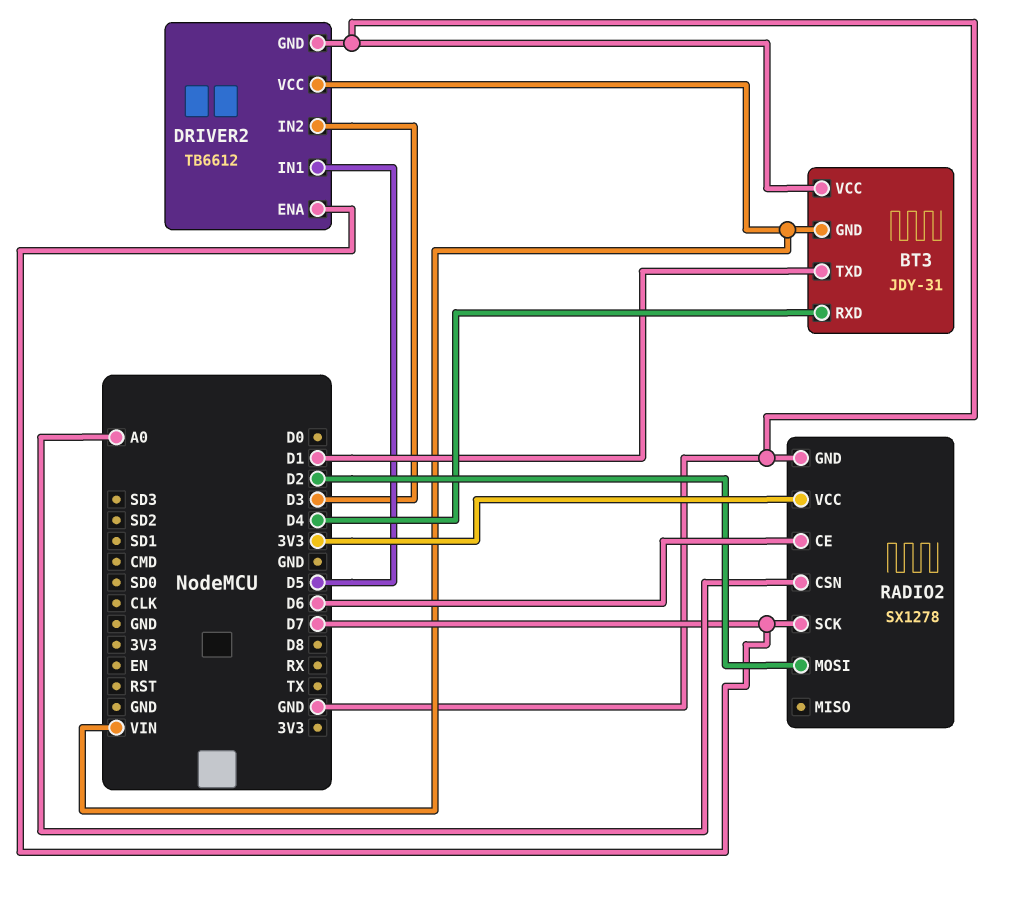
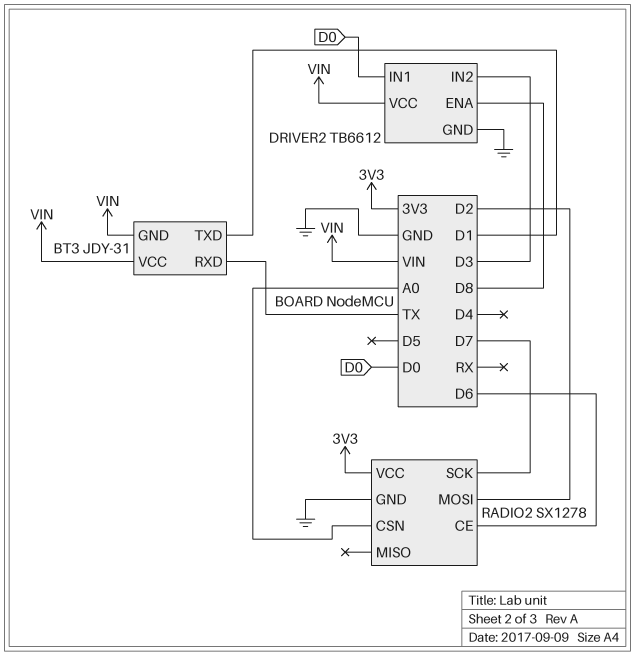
BT3 pin RXD: D4 -> TX
BT3 pin VCC: GND -> VIN
DRIVER2 pin ENA: D7 -> D8
DRIVER2 pin IN1: D5 -> D0

